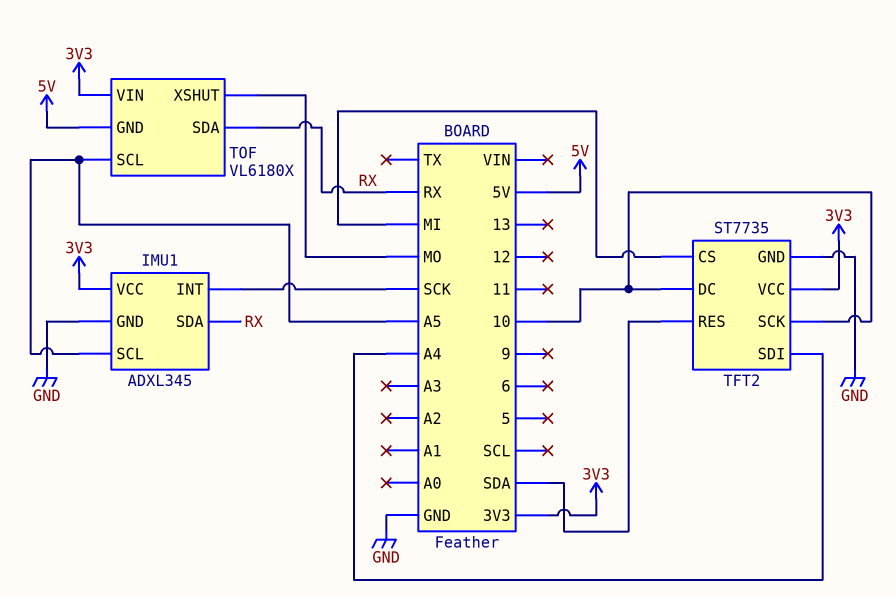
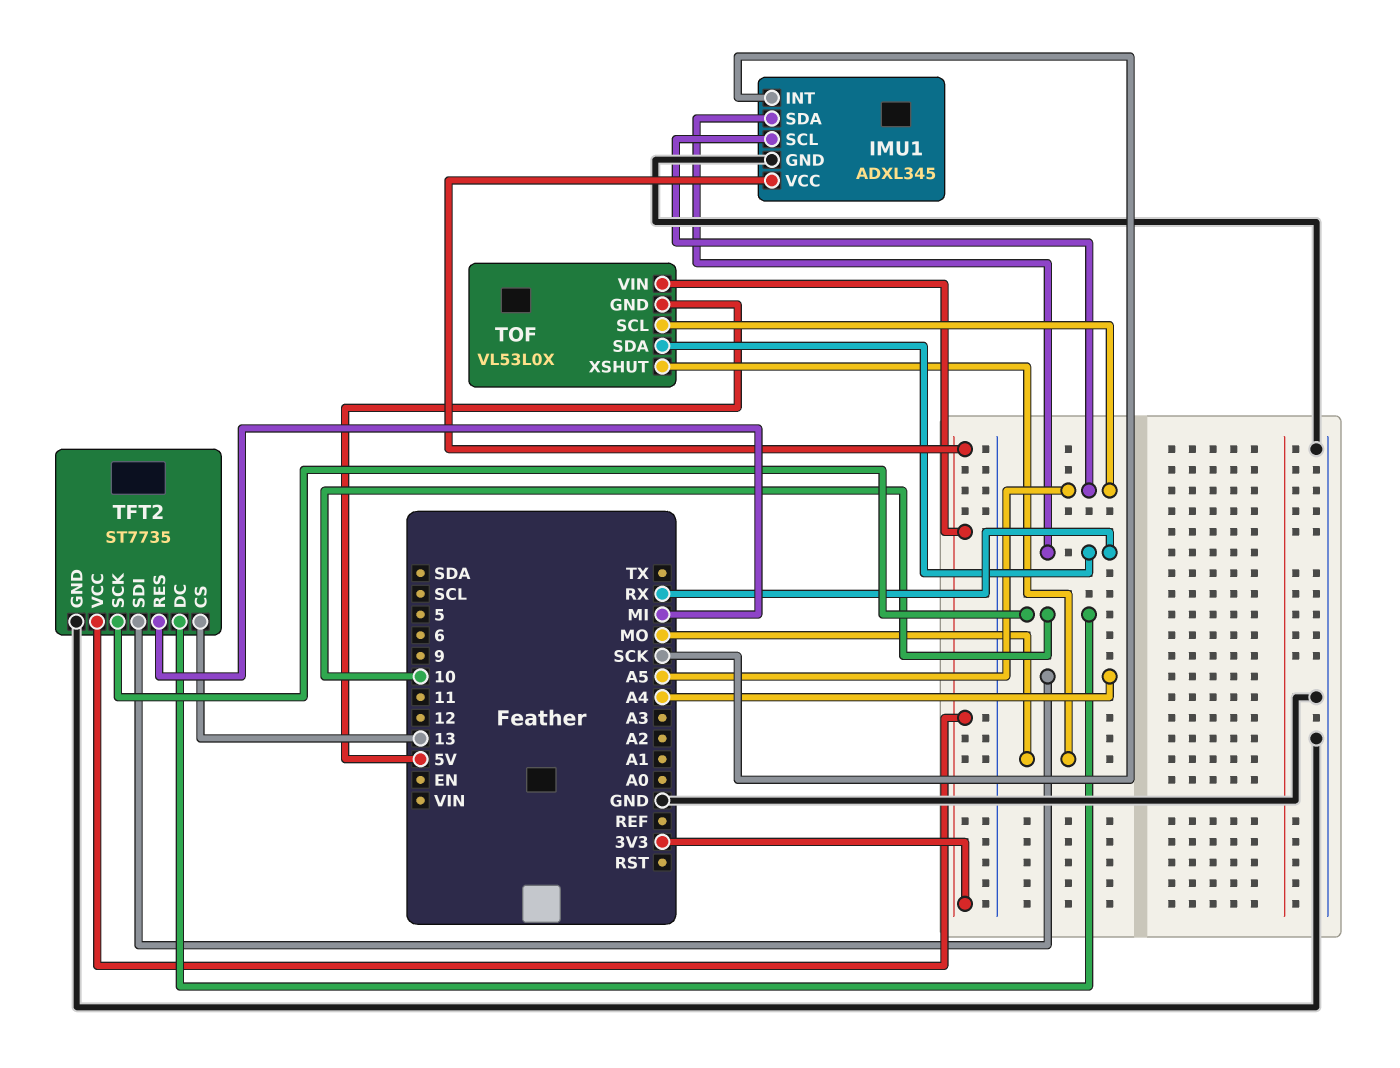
TFT2 pin CS: MI -> 13
TFT2 pin RES: SDA -> MI
TOF: VL6180X -> VL53L0X

